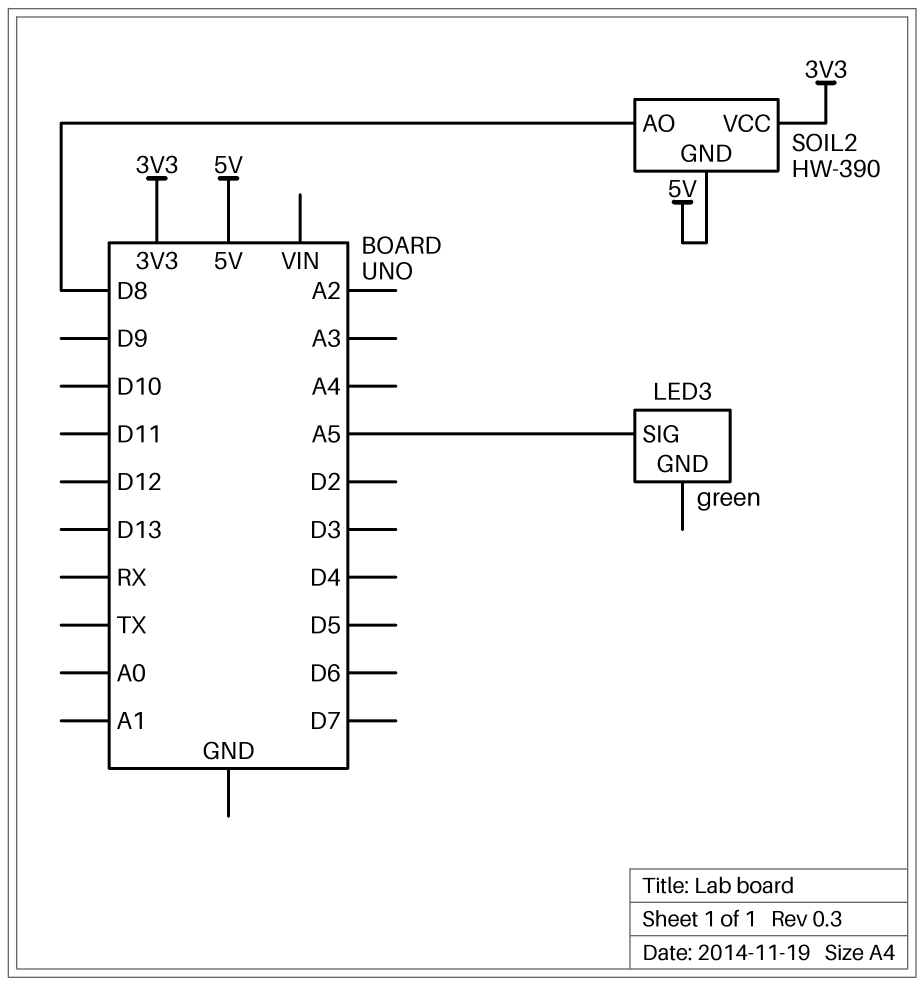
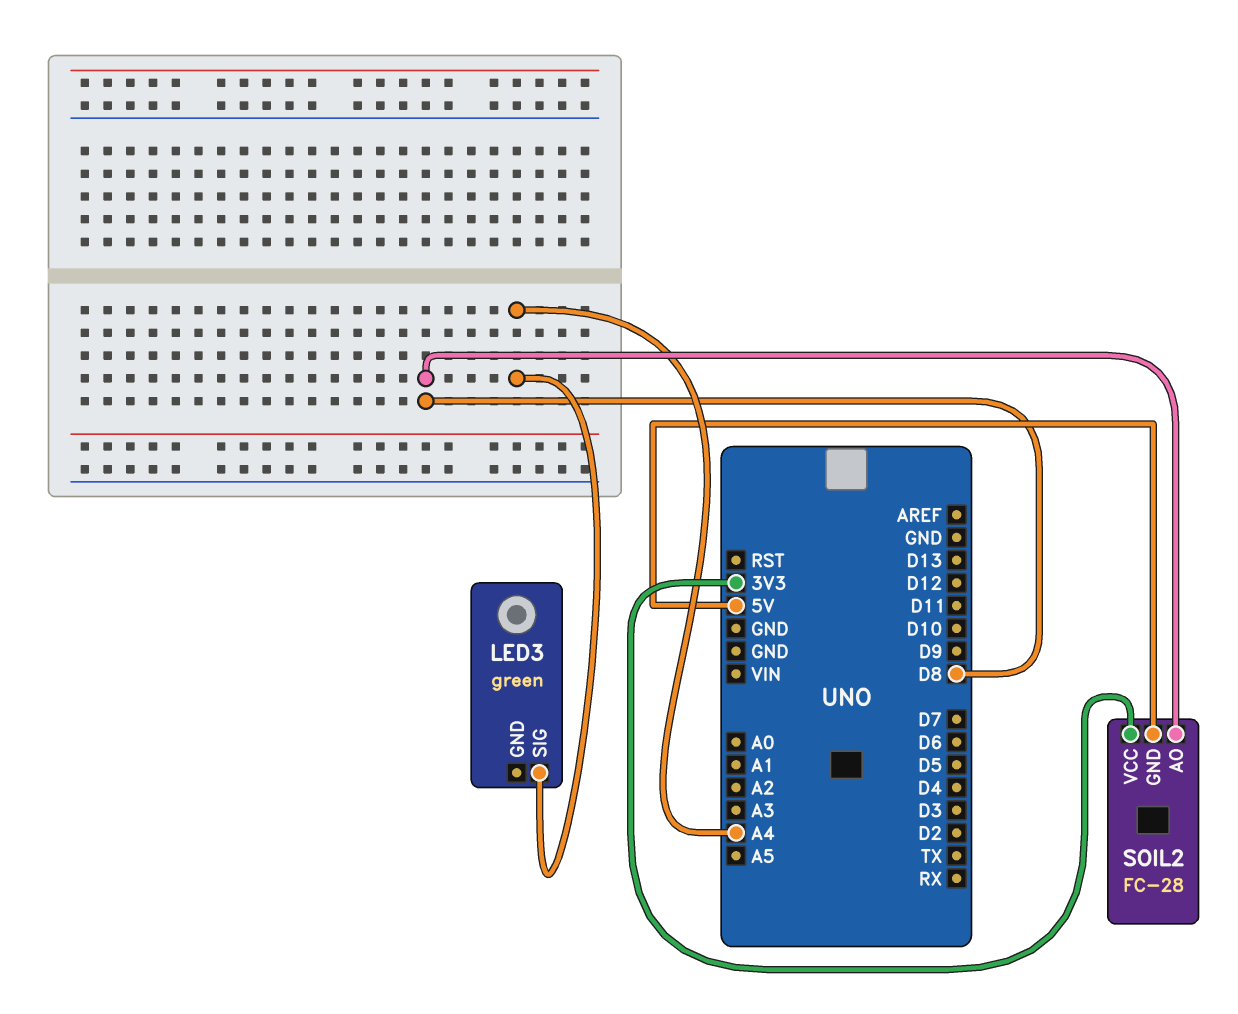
LED3 pin SIG: A5 -> A4
SOIL2: HW-390 -> FC-28

